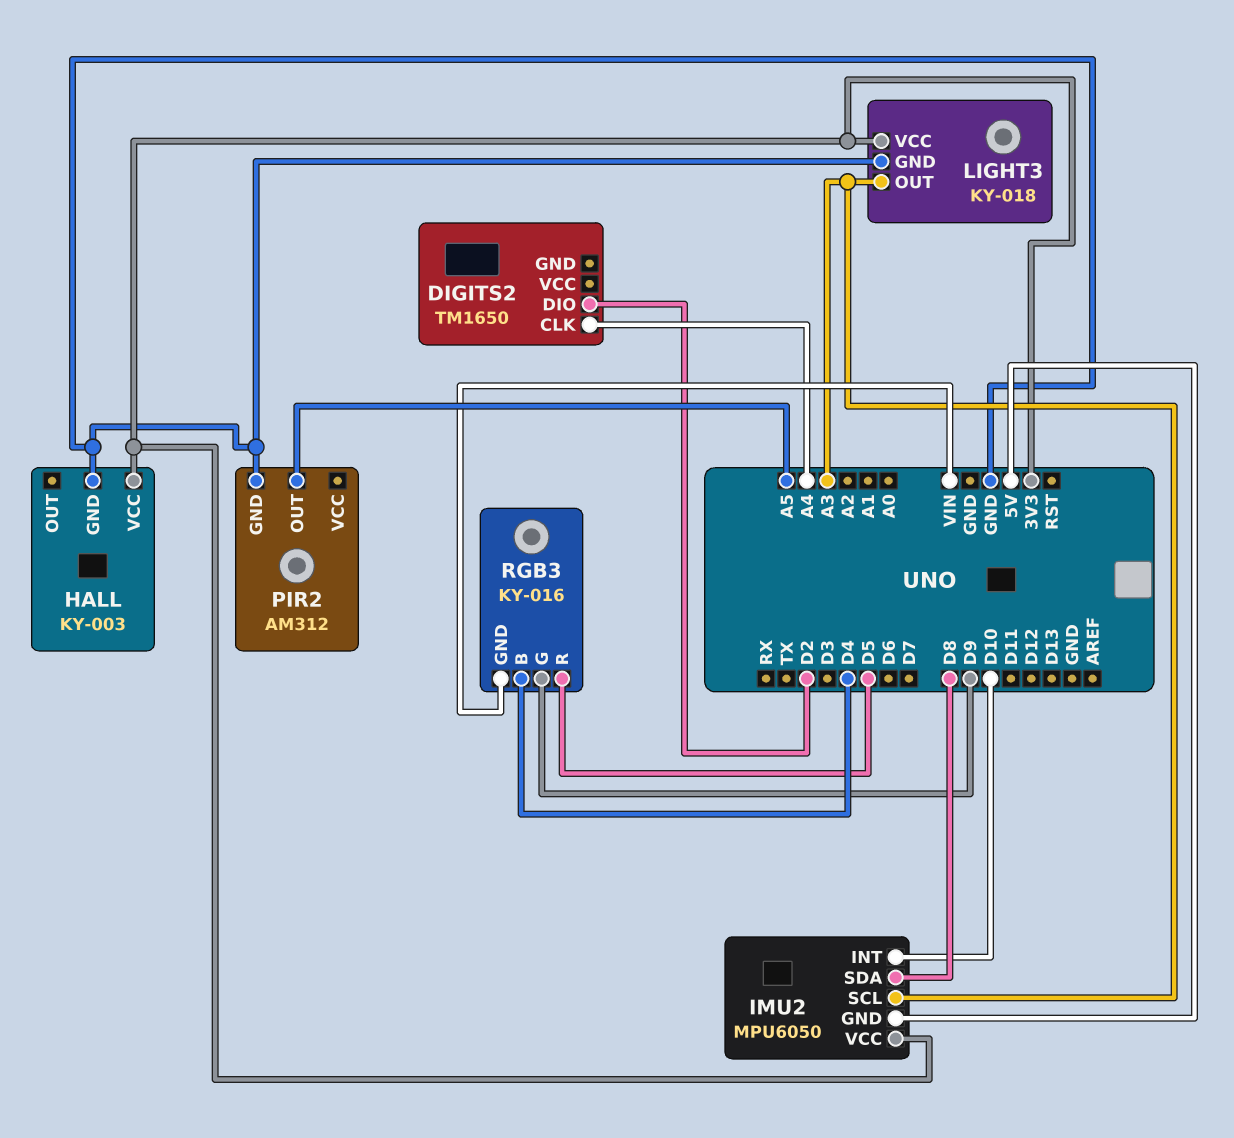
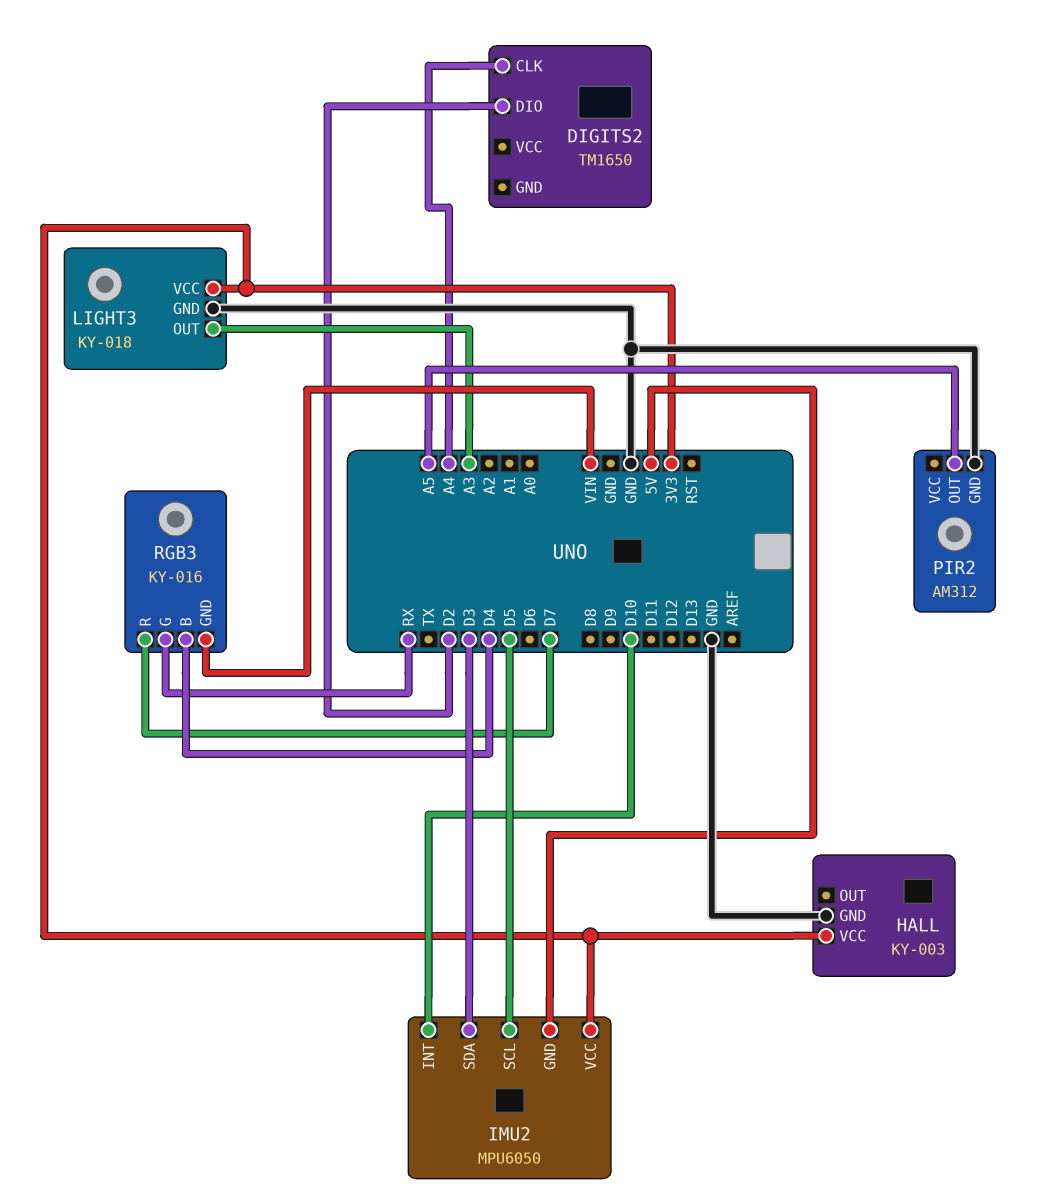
IMU2 pin SCL: A3 -> D5
IMU2 pin SDA: D8 -> D3
RGB3 pin G: D9 -> RX
RGB3 pin R: D5 -> D7

